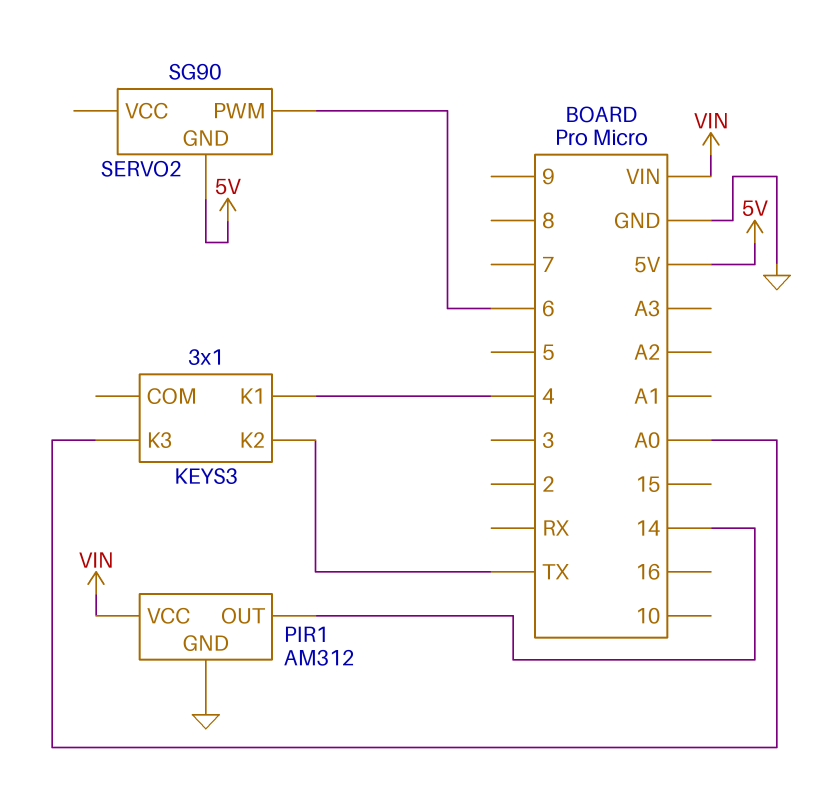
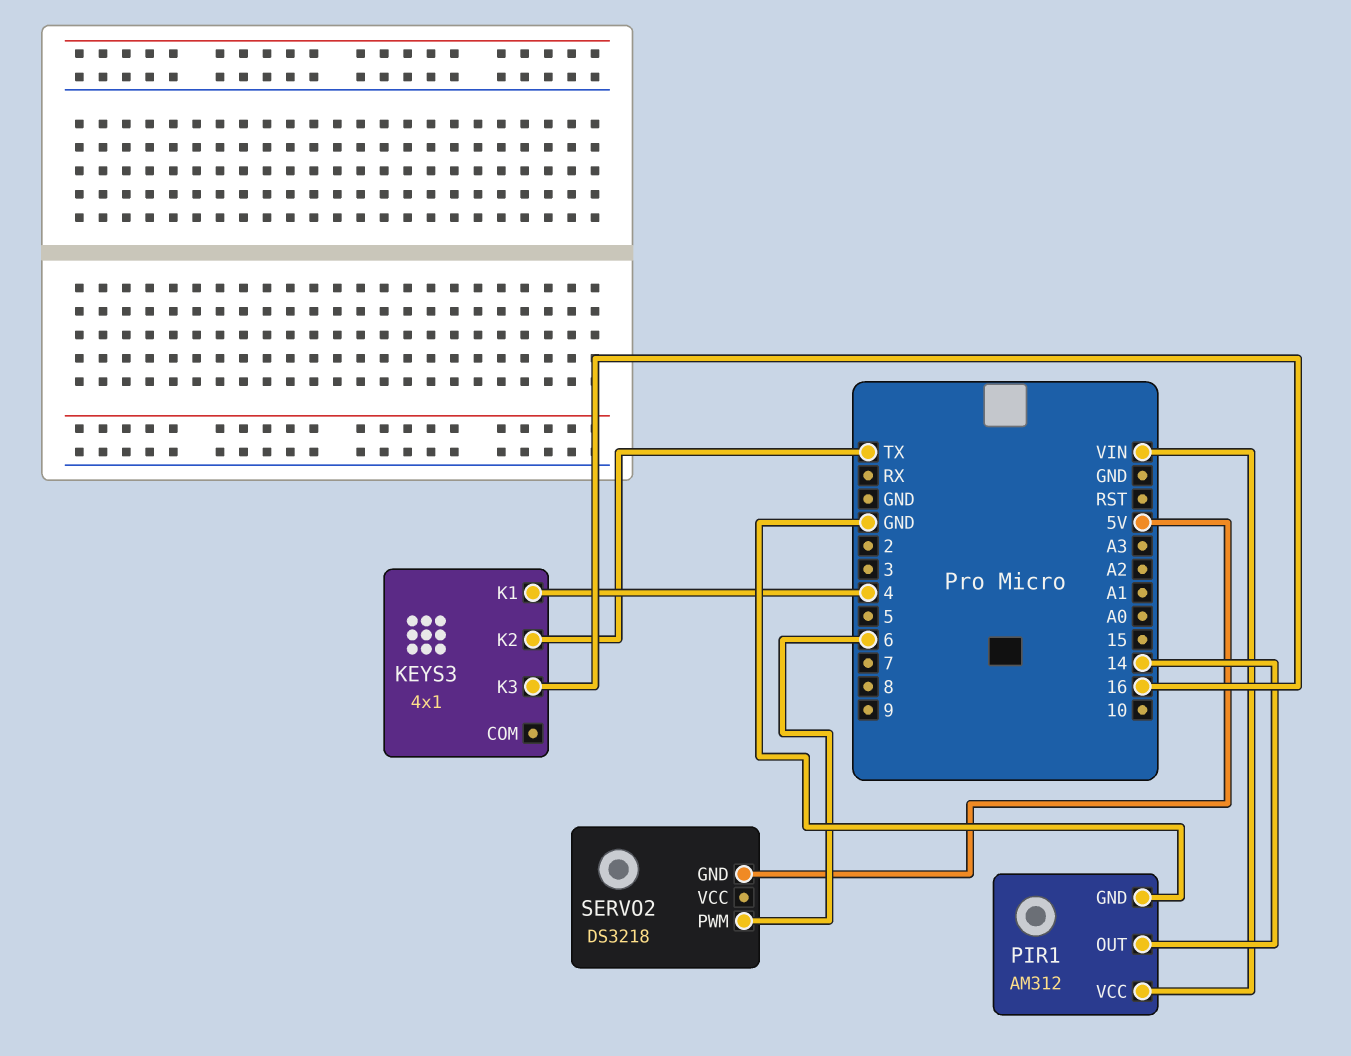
KEYS3: 3x1 -> 4x1
KEYS3 pin K3: A0 -> 16
SERVO2: SG90 -> DS3218

